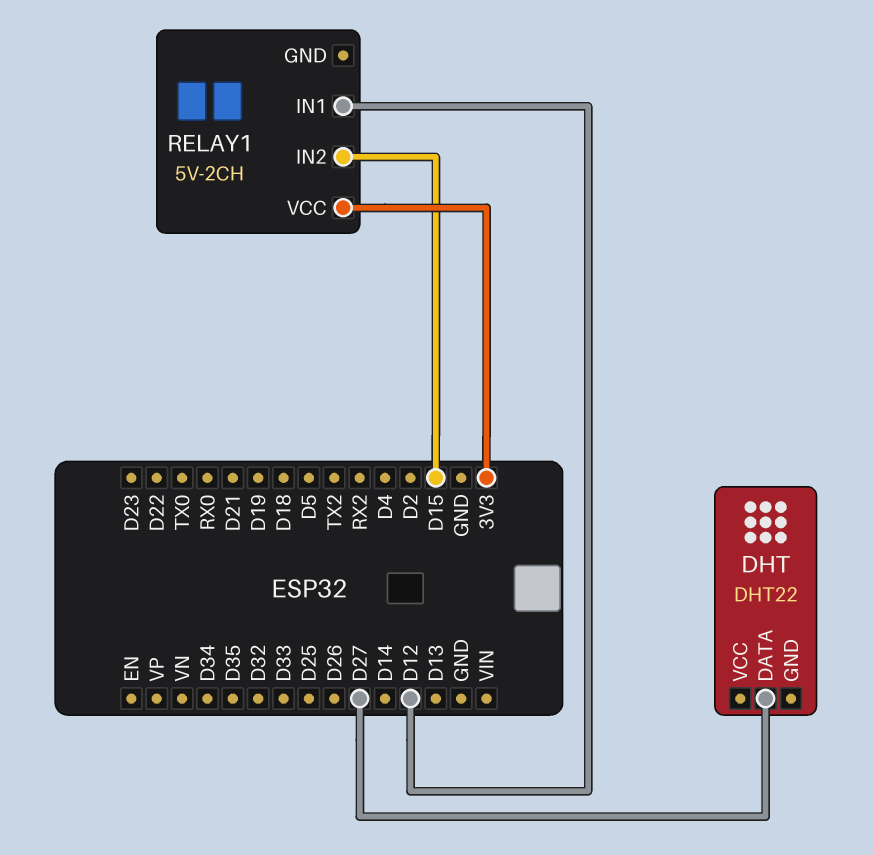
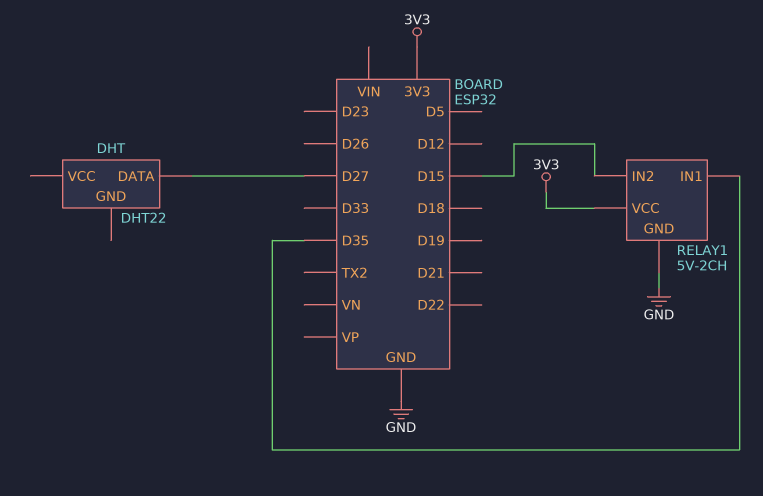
RELAY1 pin GND: none -> GND
RELAY1 pin IN1: D12 -> D35

